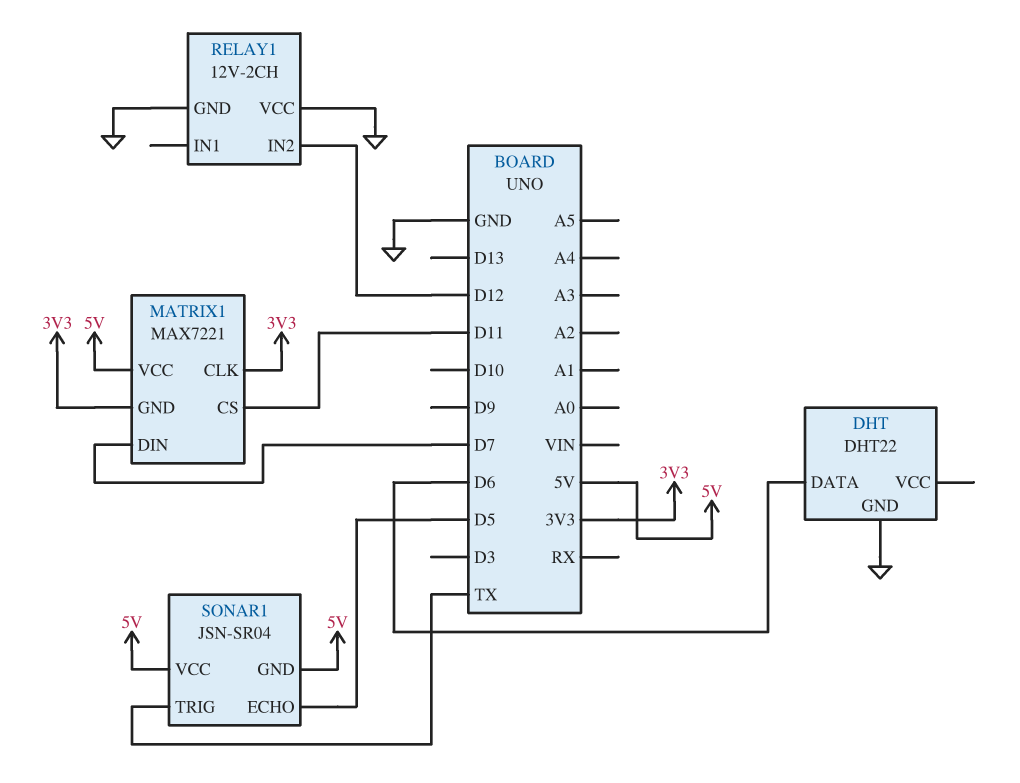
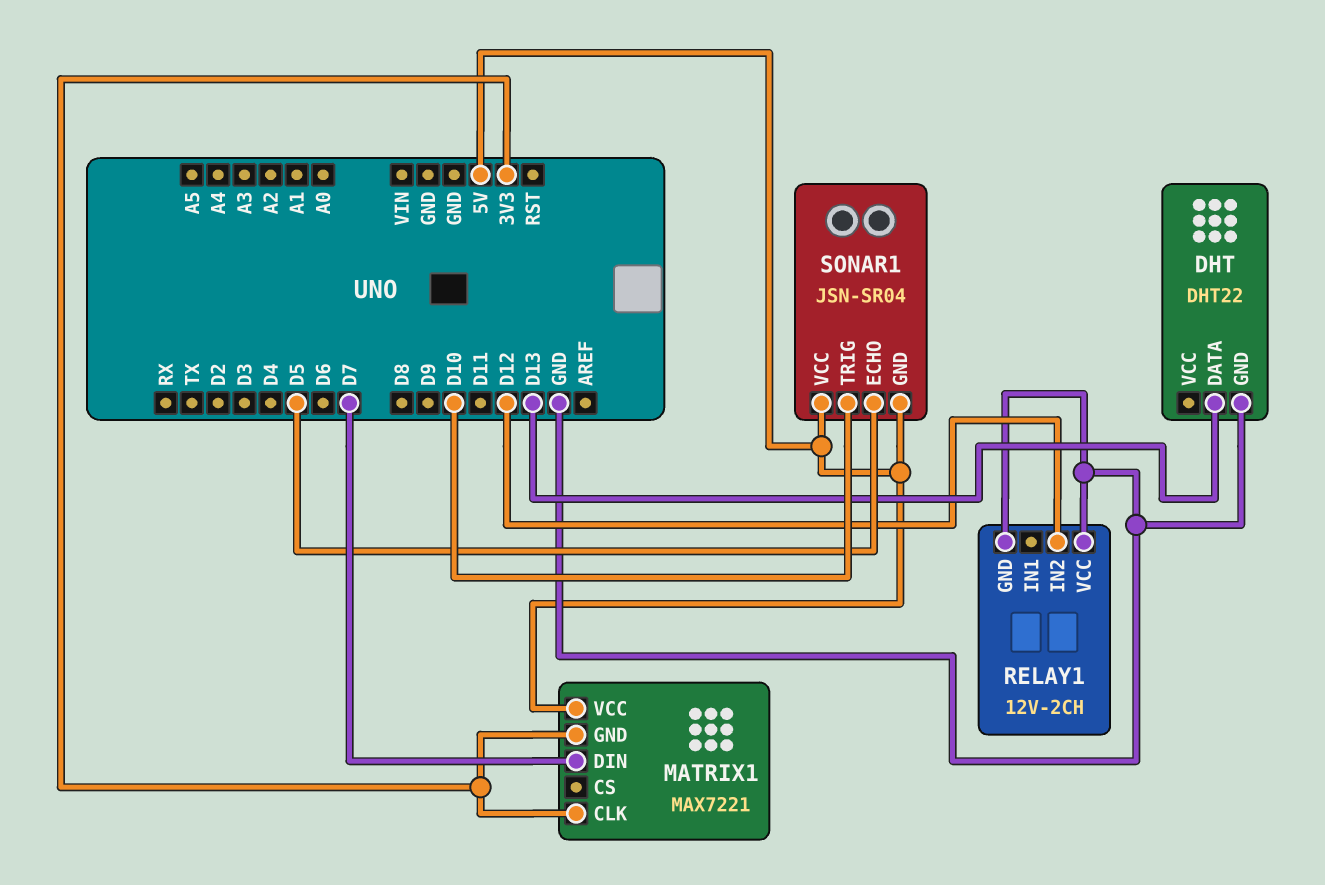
DHT pin DATA: D6 -> D13
MATRIX1 pin CS: D11 -> none
SONAR1 pin TRIG: TX -> D10

